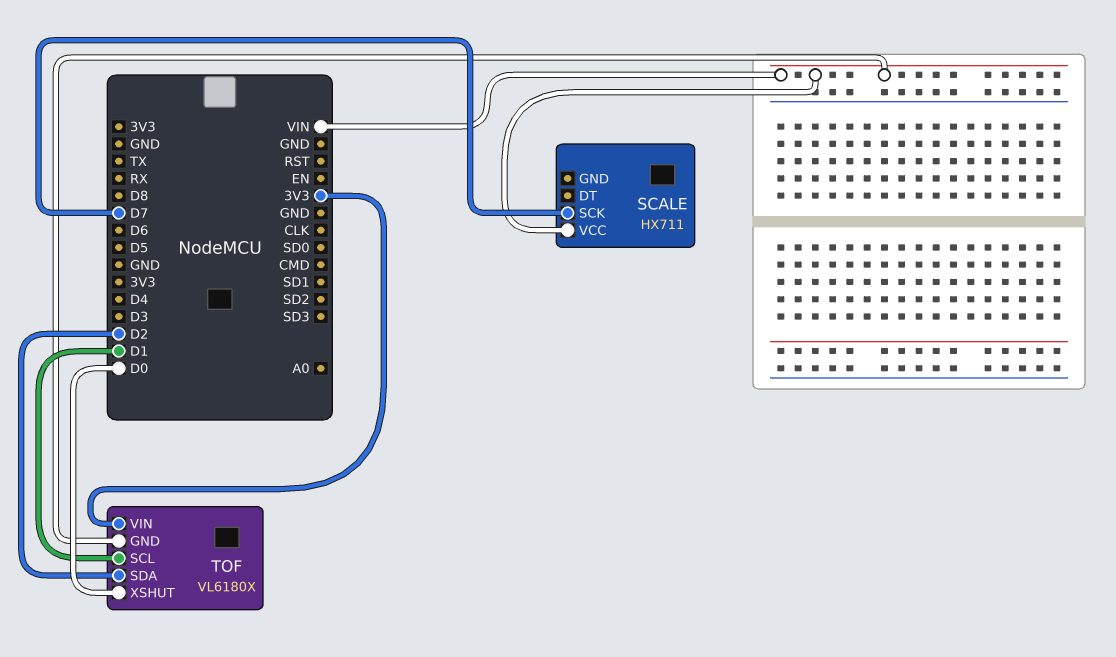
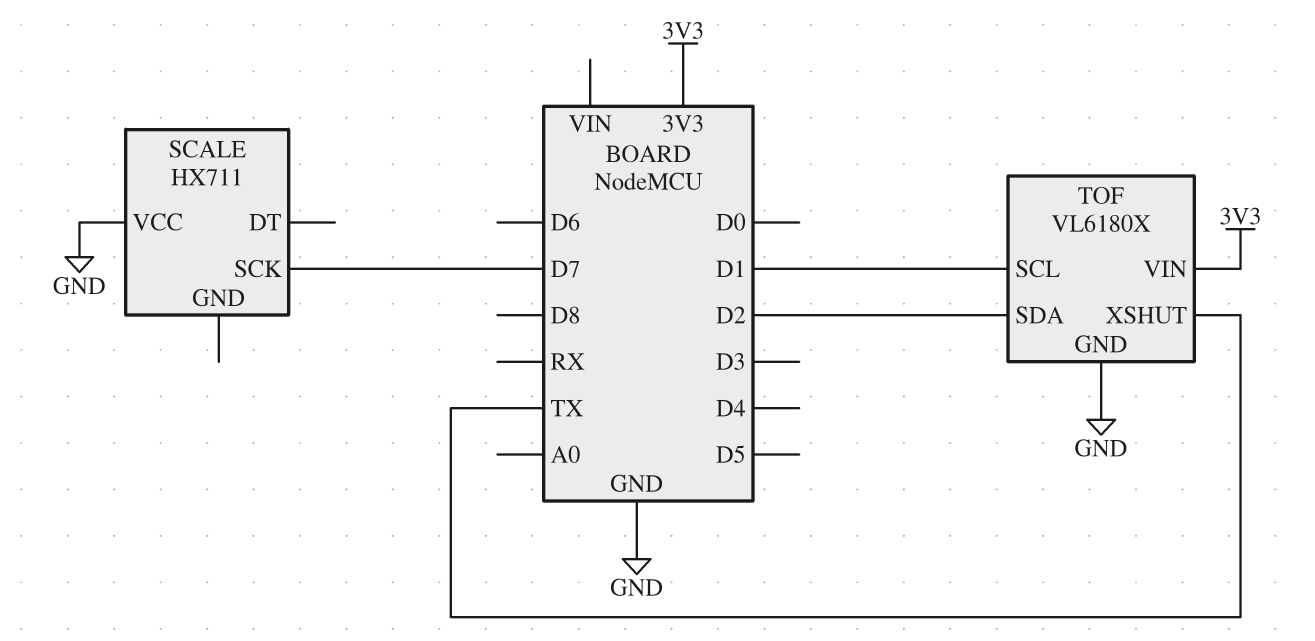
SCALE pin VCC: VIN -> GND
TOF pin GND: VIN -> GND
TOF pin XSHUT: D0 -> TX

